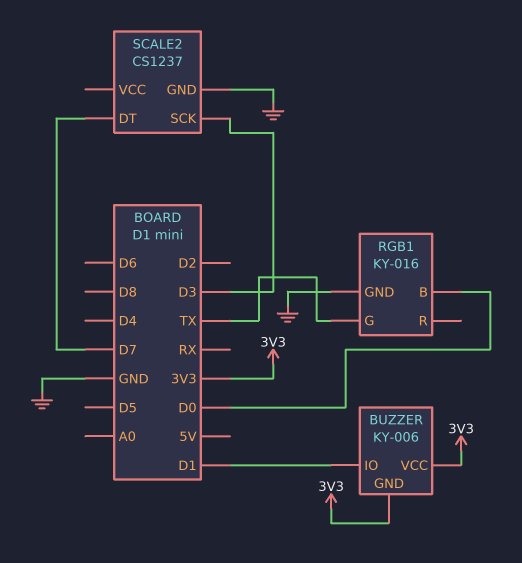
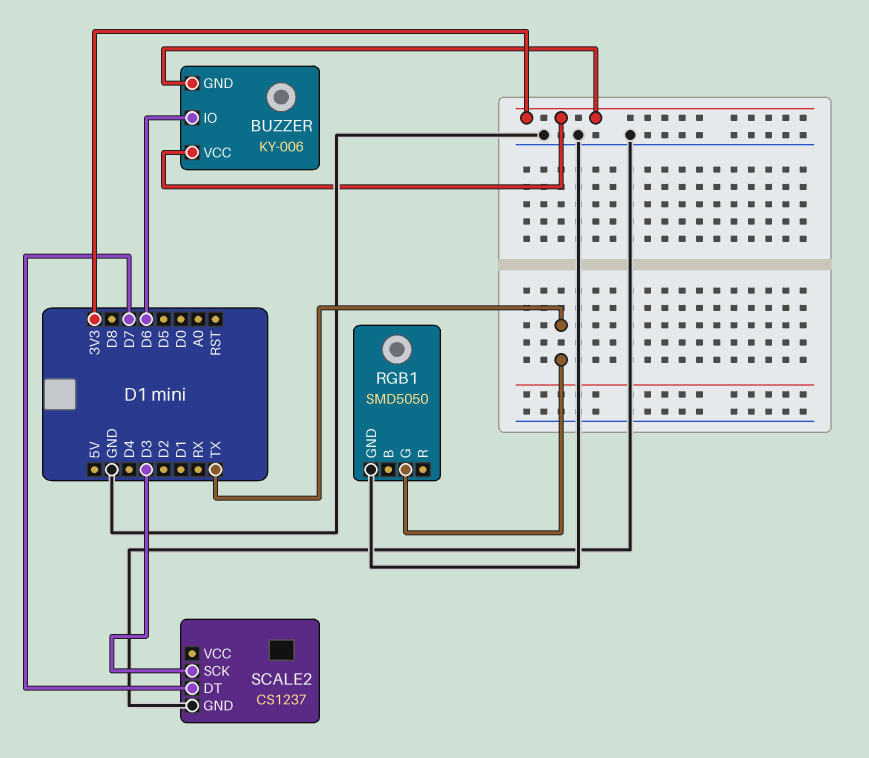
BUZZER pin IO: D1 -> D6
RGB1: KY-016 -> SMD5050
RGB1 pin B: D0 -> none

